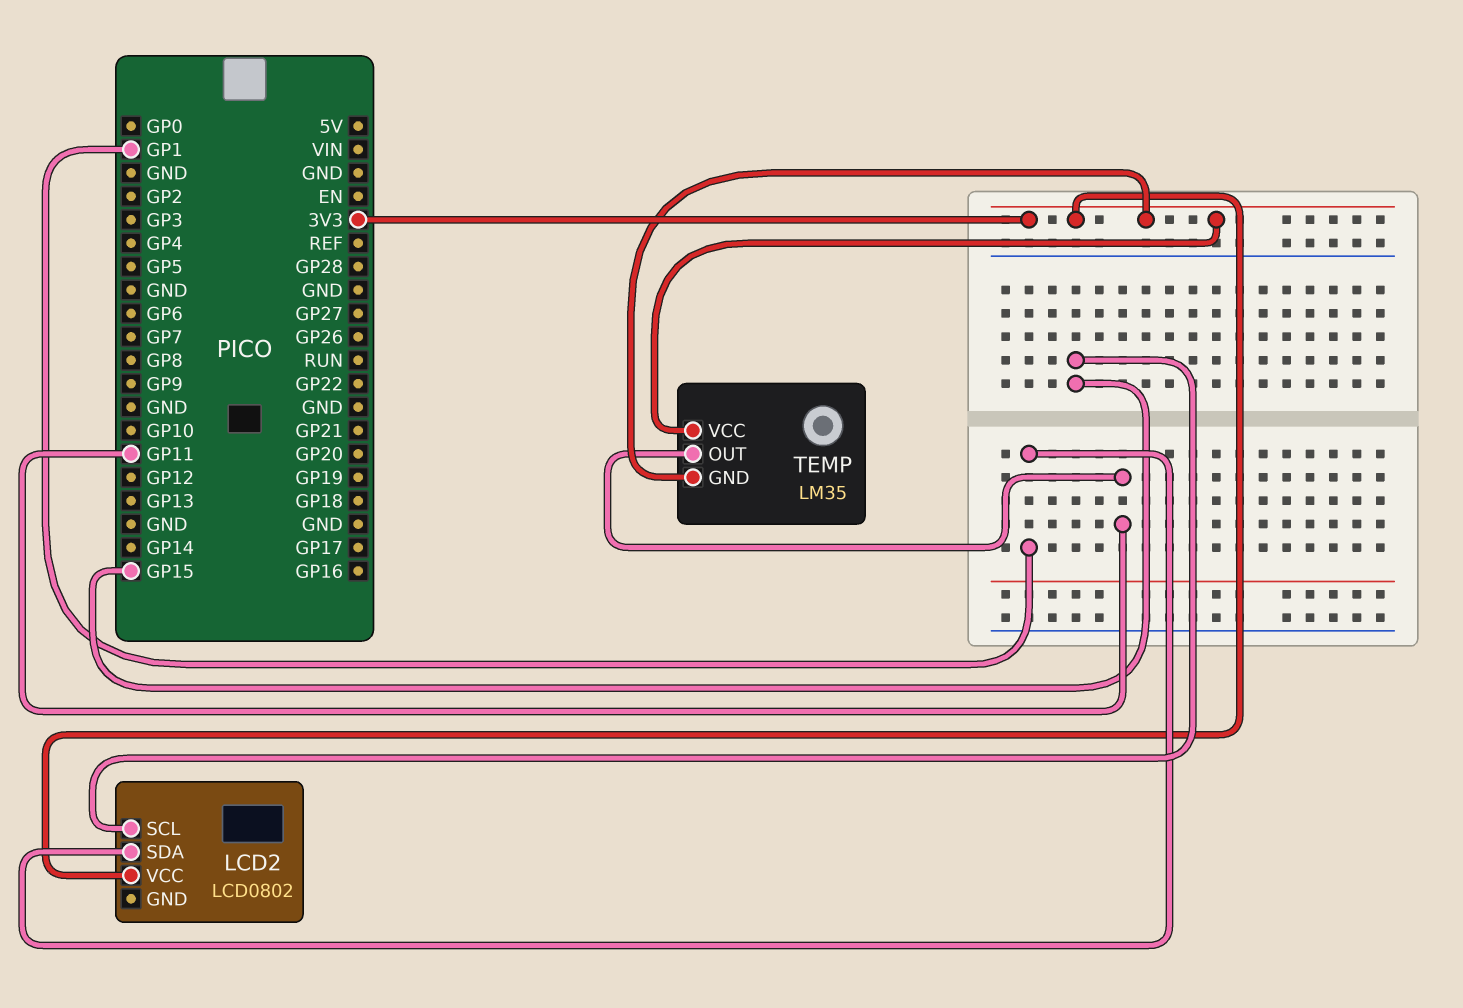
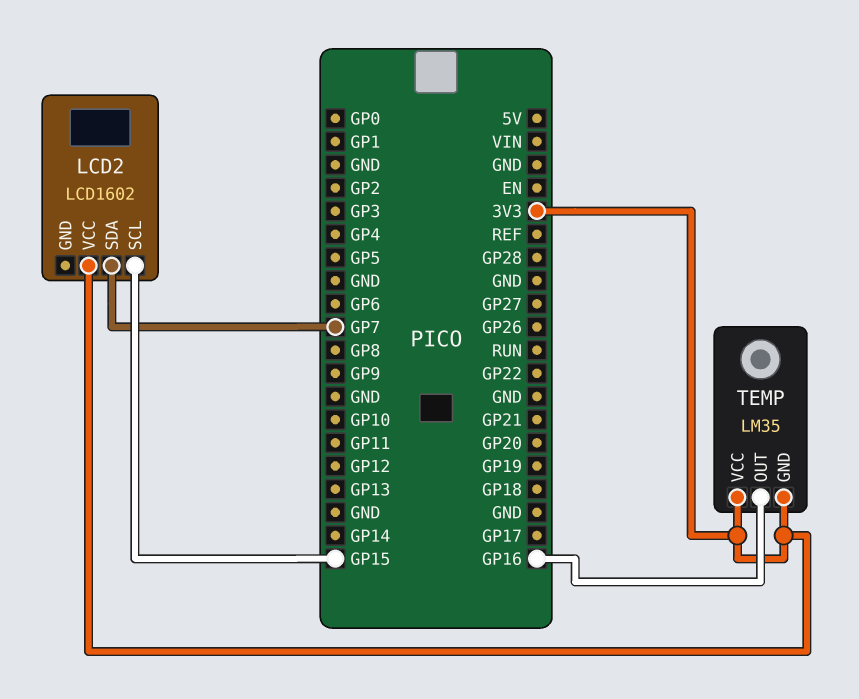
LCD2: LCD0802 -> LCD1602
LCD2 pin SDA: GP1 -> GP7
TEMP pin OUT: GP11 -> GP16

